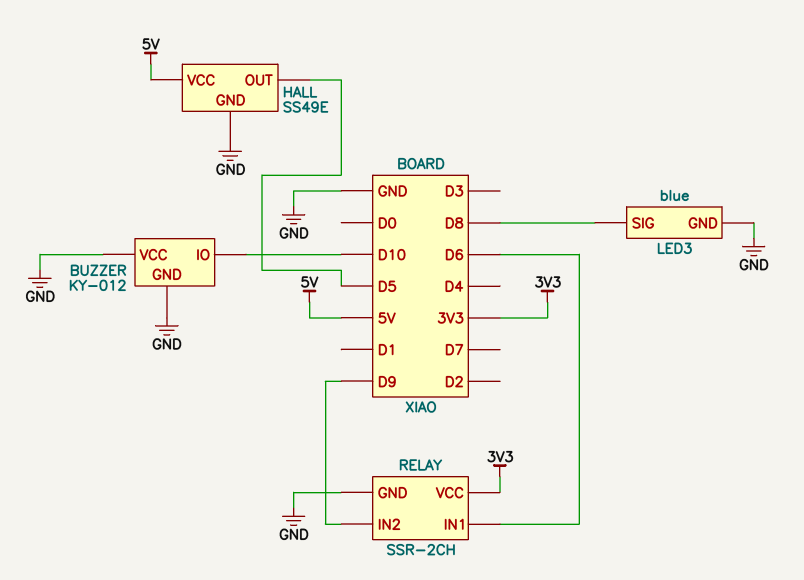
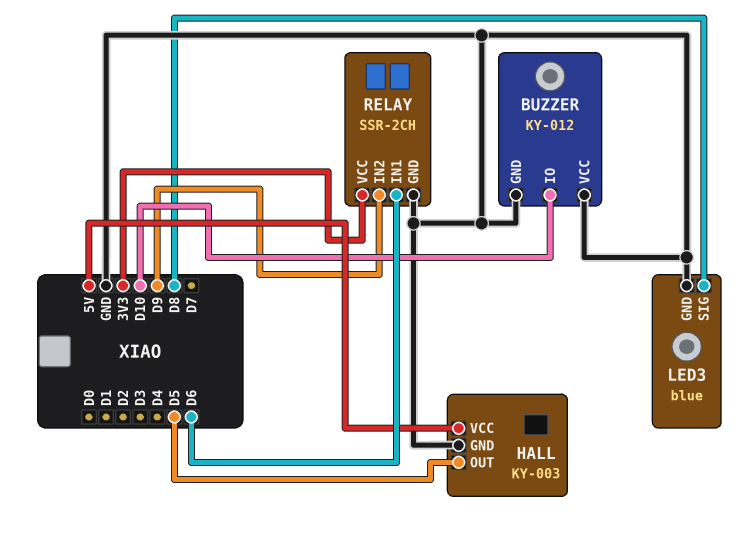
HALL: SS49E -> KY-003

